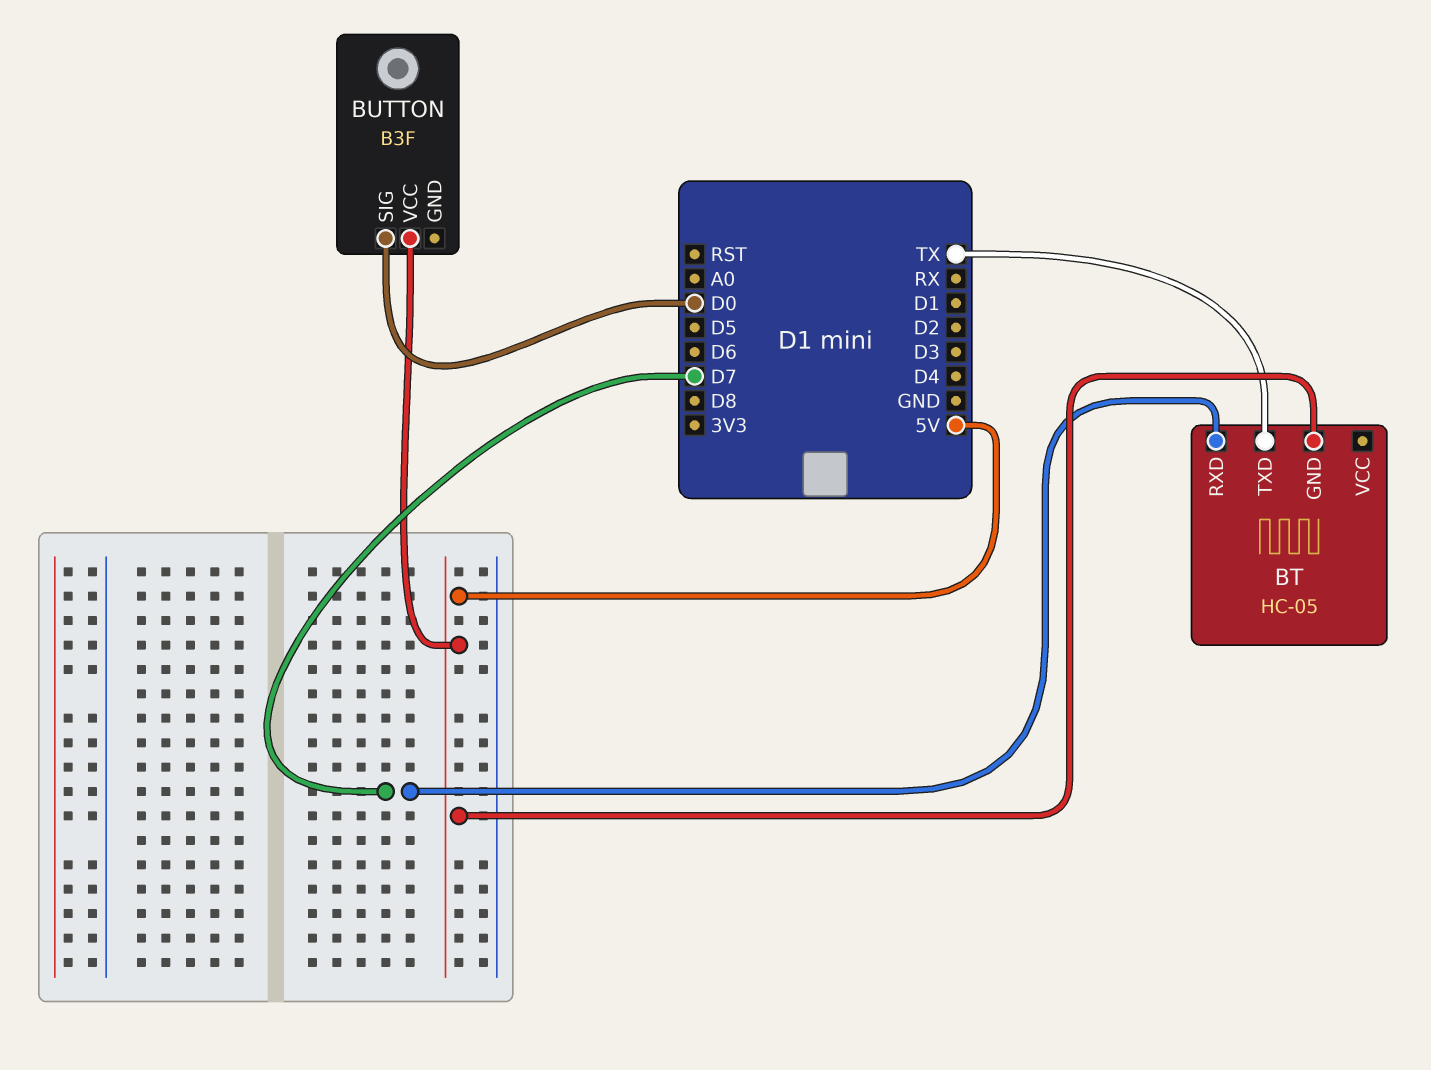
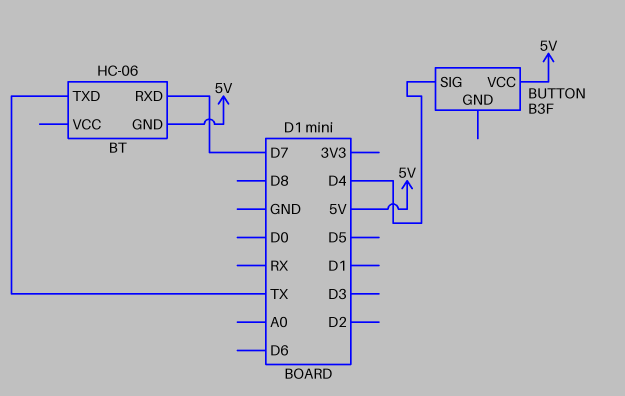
BT: HC-05 -> HC-06
BUTTON pin SIG: D0 -> D4

